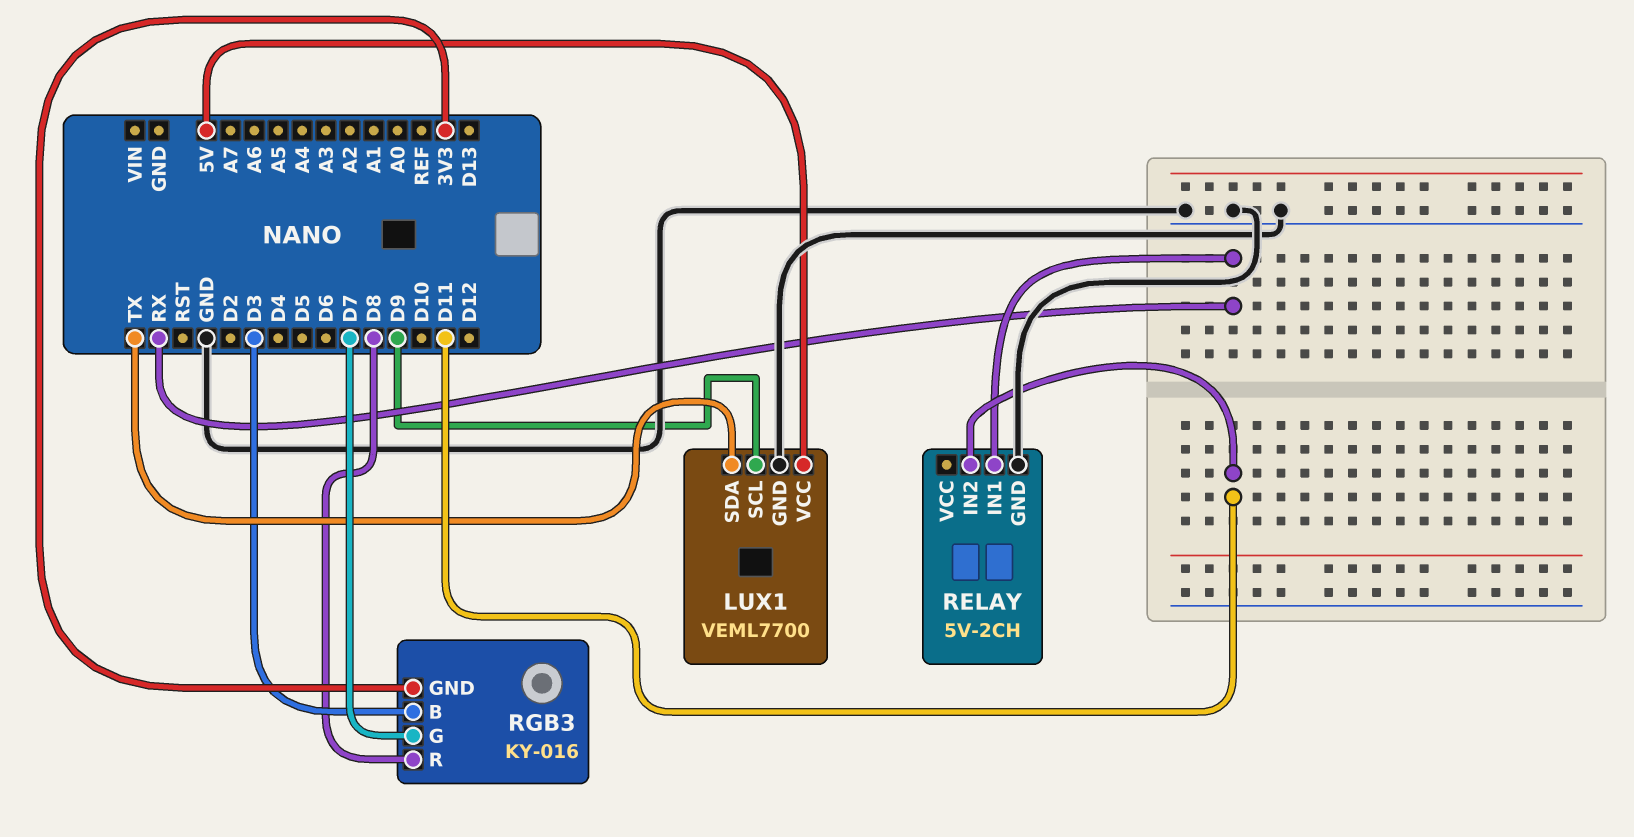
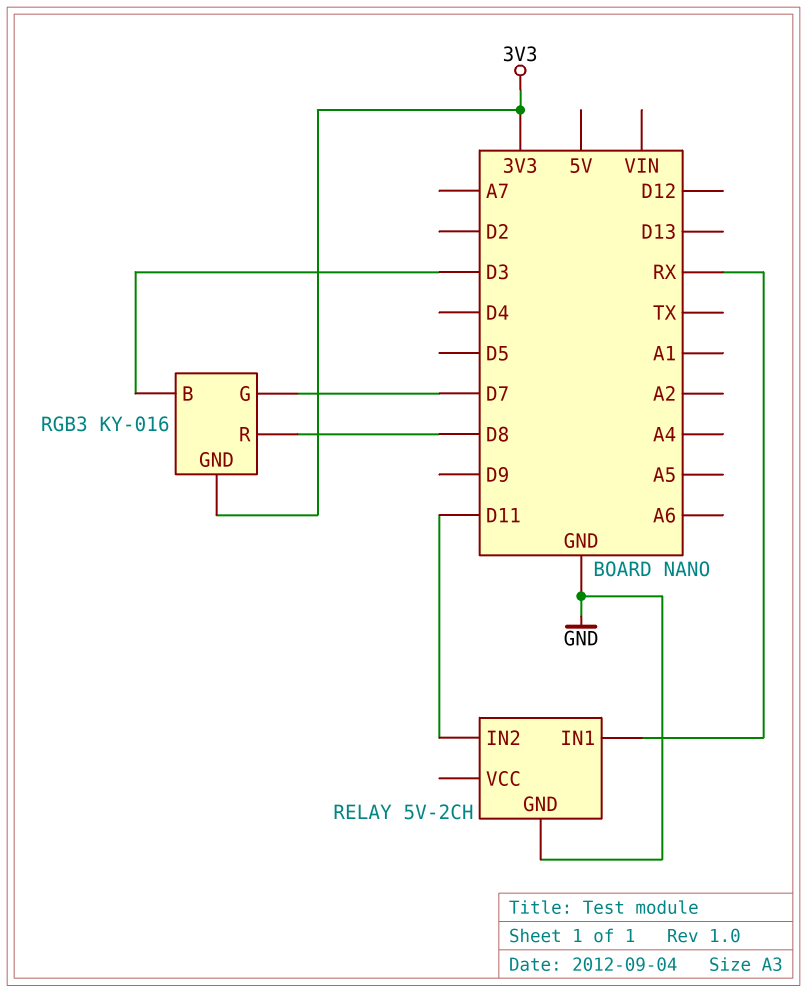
LUX1: VEML7700 -> none
LUX1 pin GND: GND -> none
LUX1 pin SCL: D9 -> none
LUX1 pin SDA: TX -> none
LUX1 pin VCC: 5V -> none

